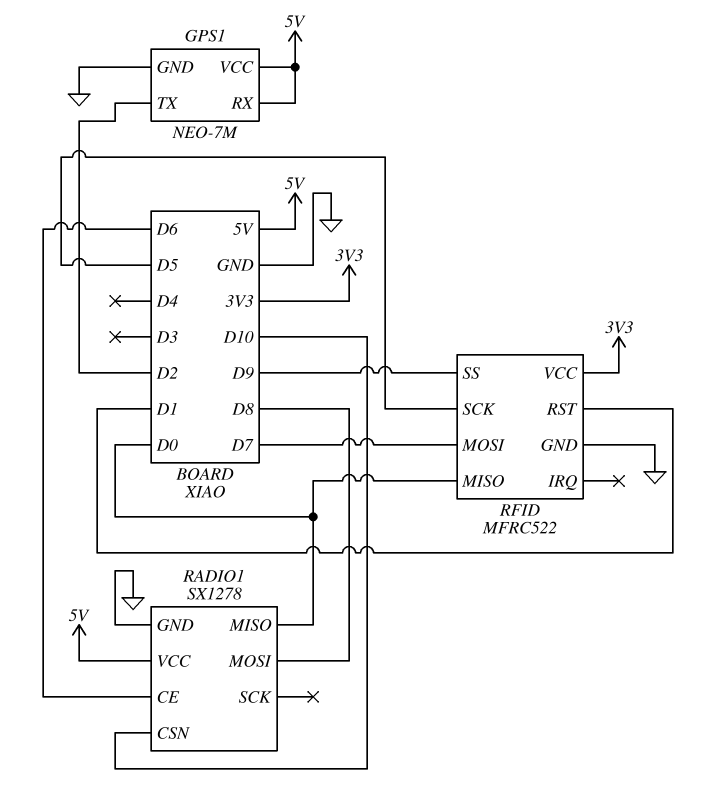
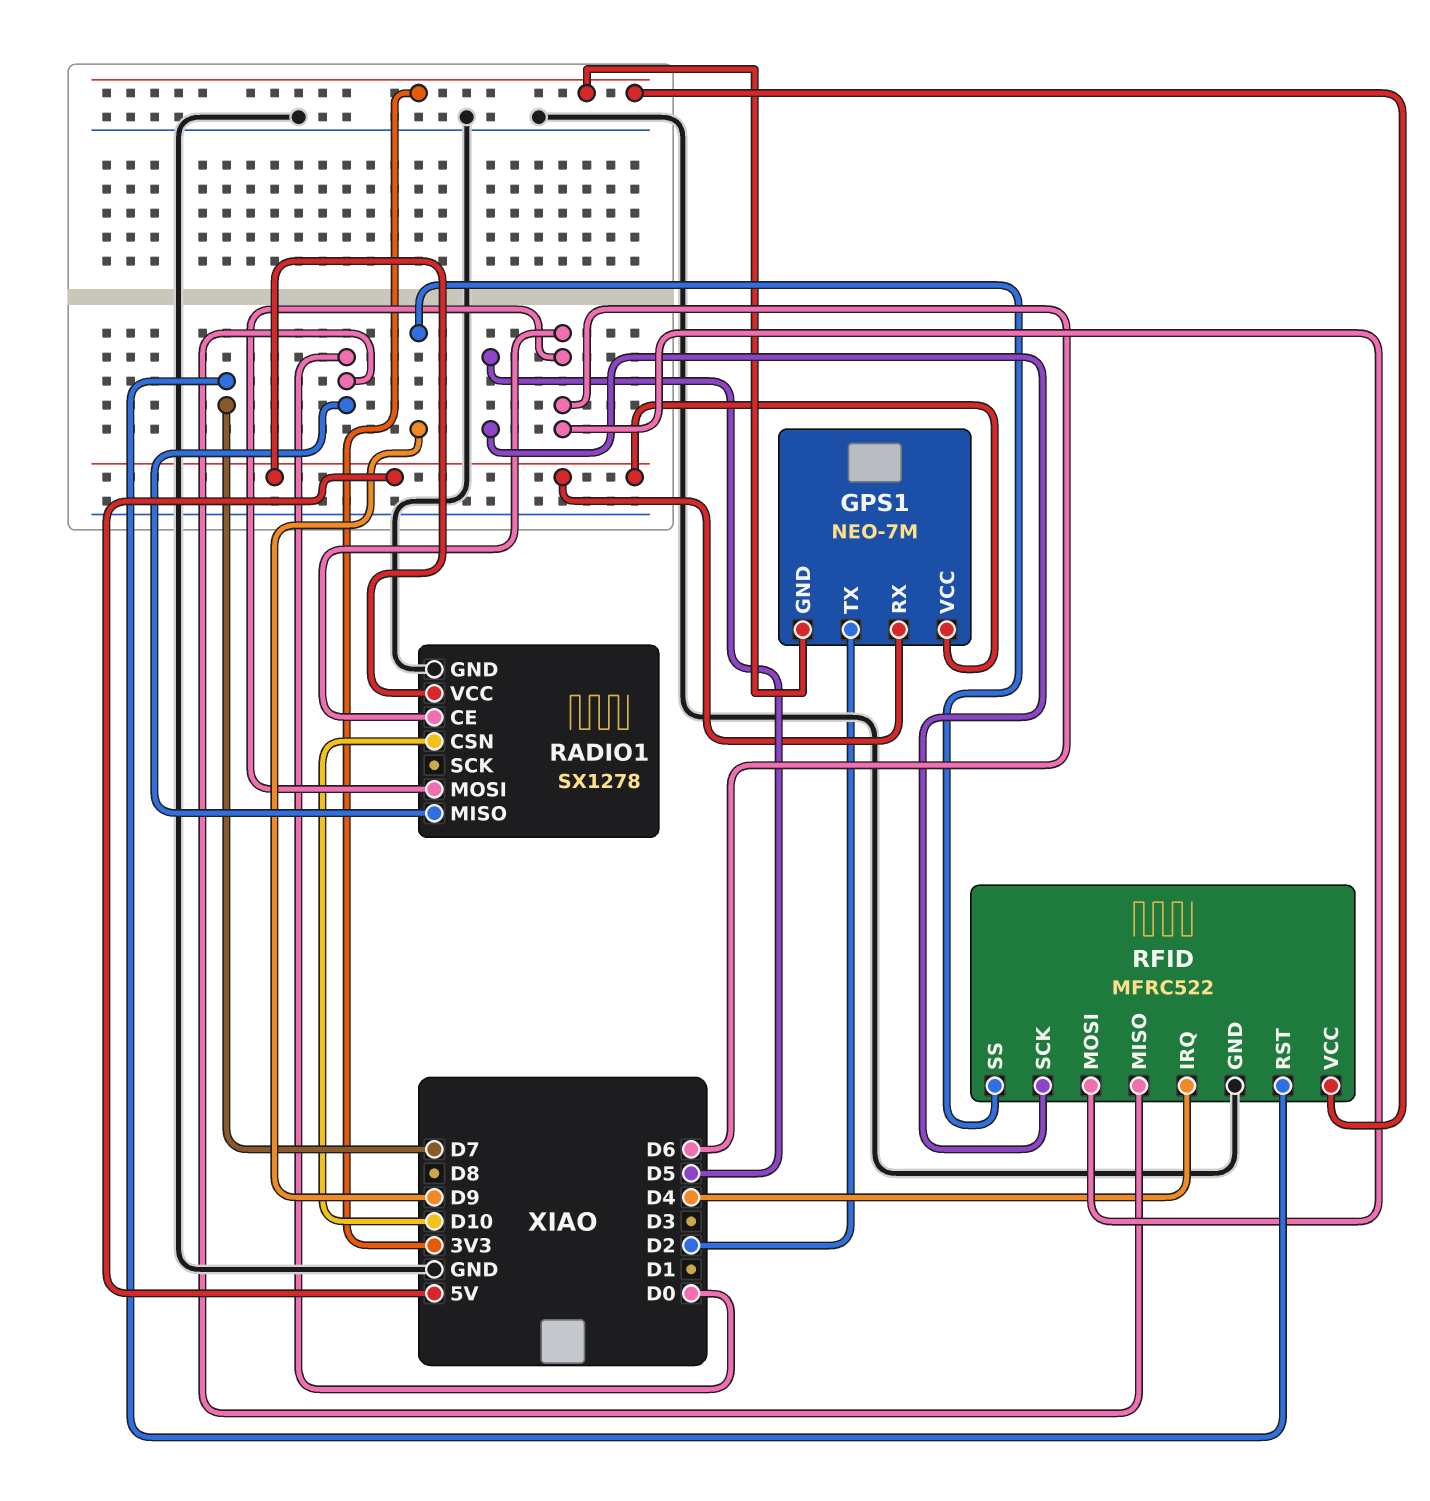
GPS1 pin GND: GND -> 3V3
RADIO1 pin MOSI: D8 -> D6
RFID pin IRQ: none -> D4
RFID pin MOSI: D7 -> D6
RFID pin RST: D1 -> D7

